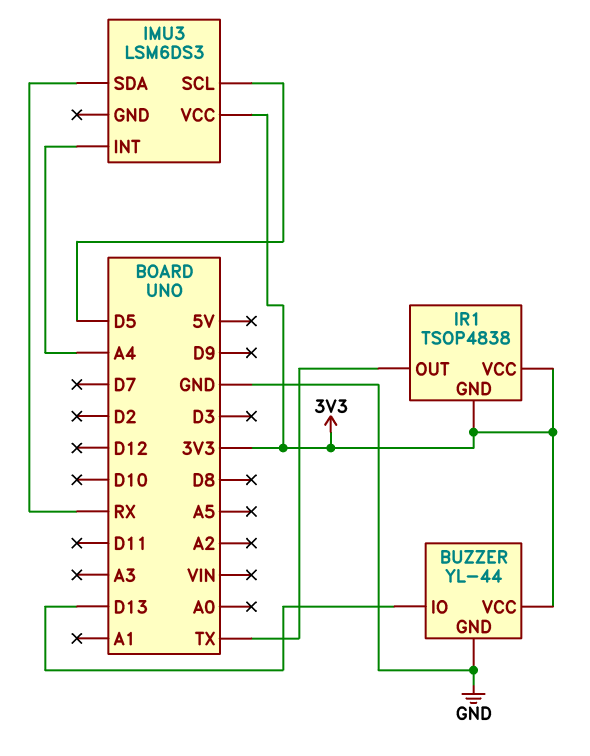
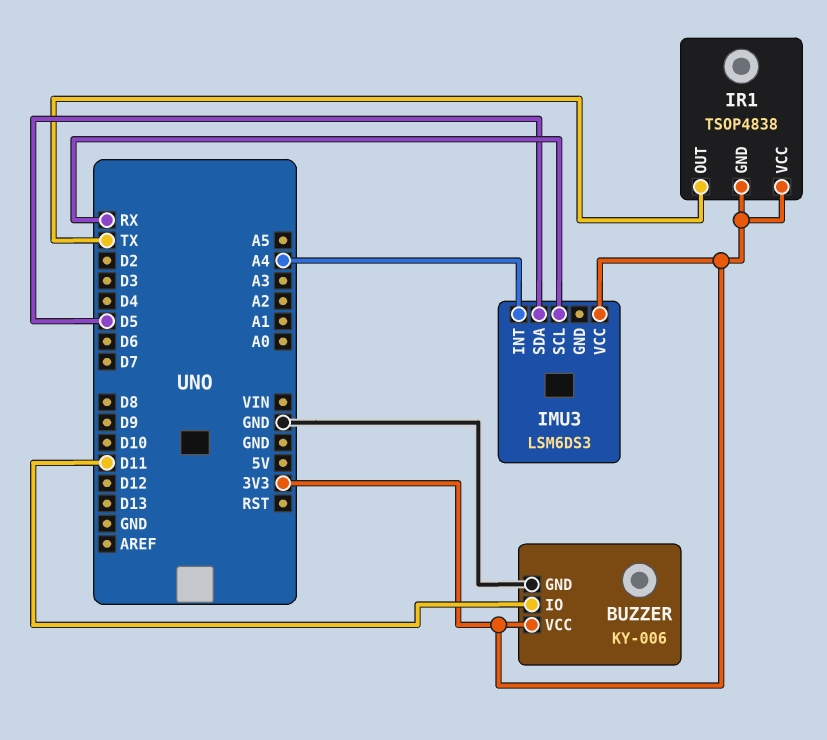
BUZZER: YL-44 -> KY-006
BUZZER pin IO: D13 -> D11
IMU3 pin SCL: D5 -> RX
IMU3 pin SDA: RX -> D5

